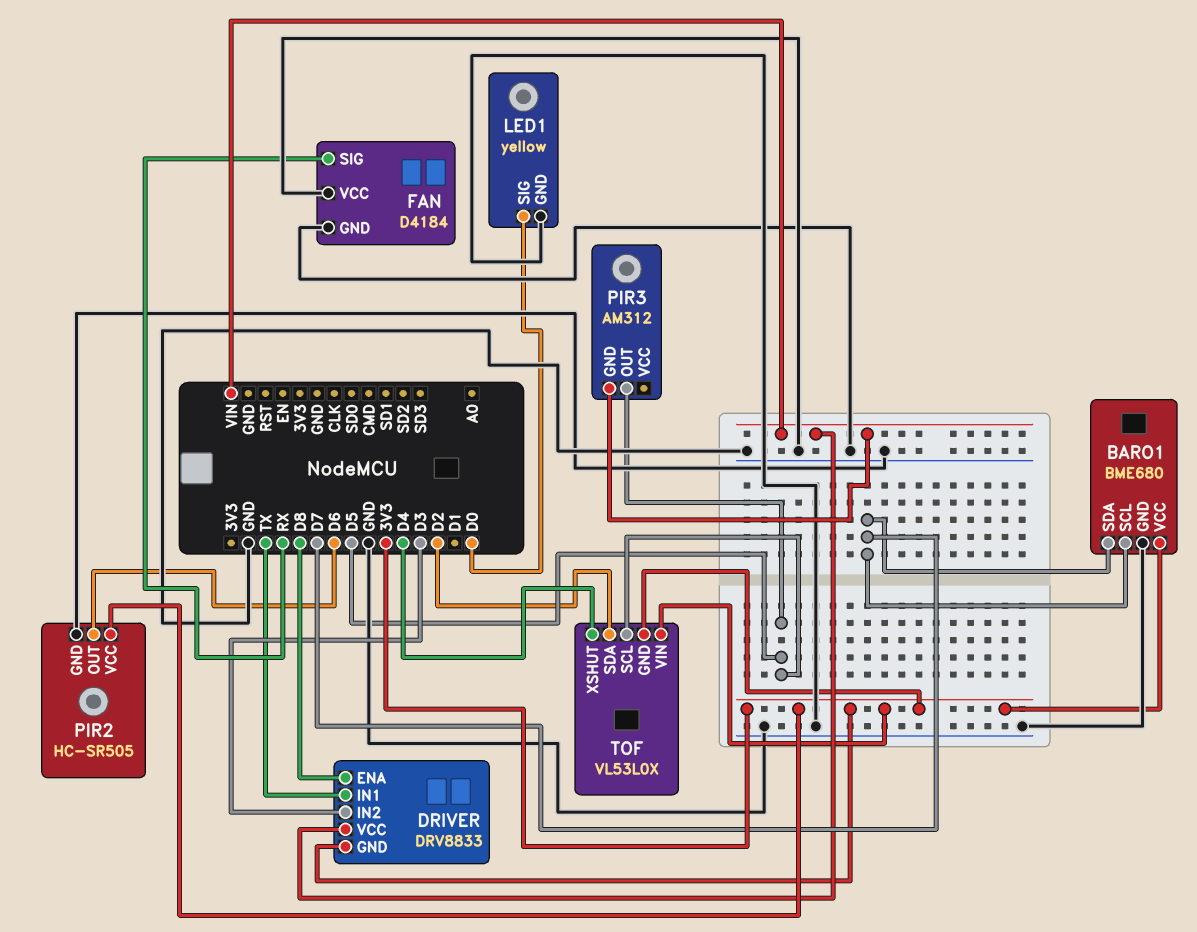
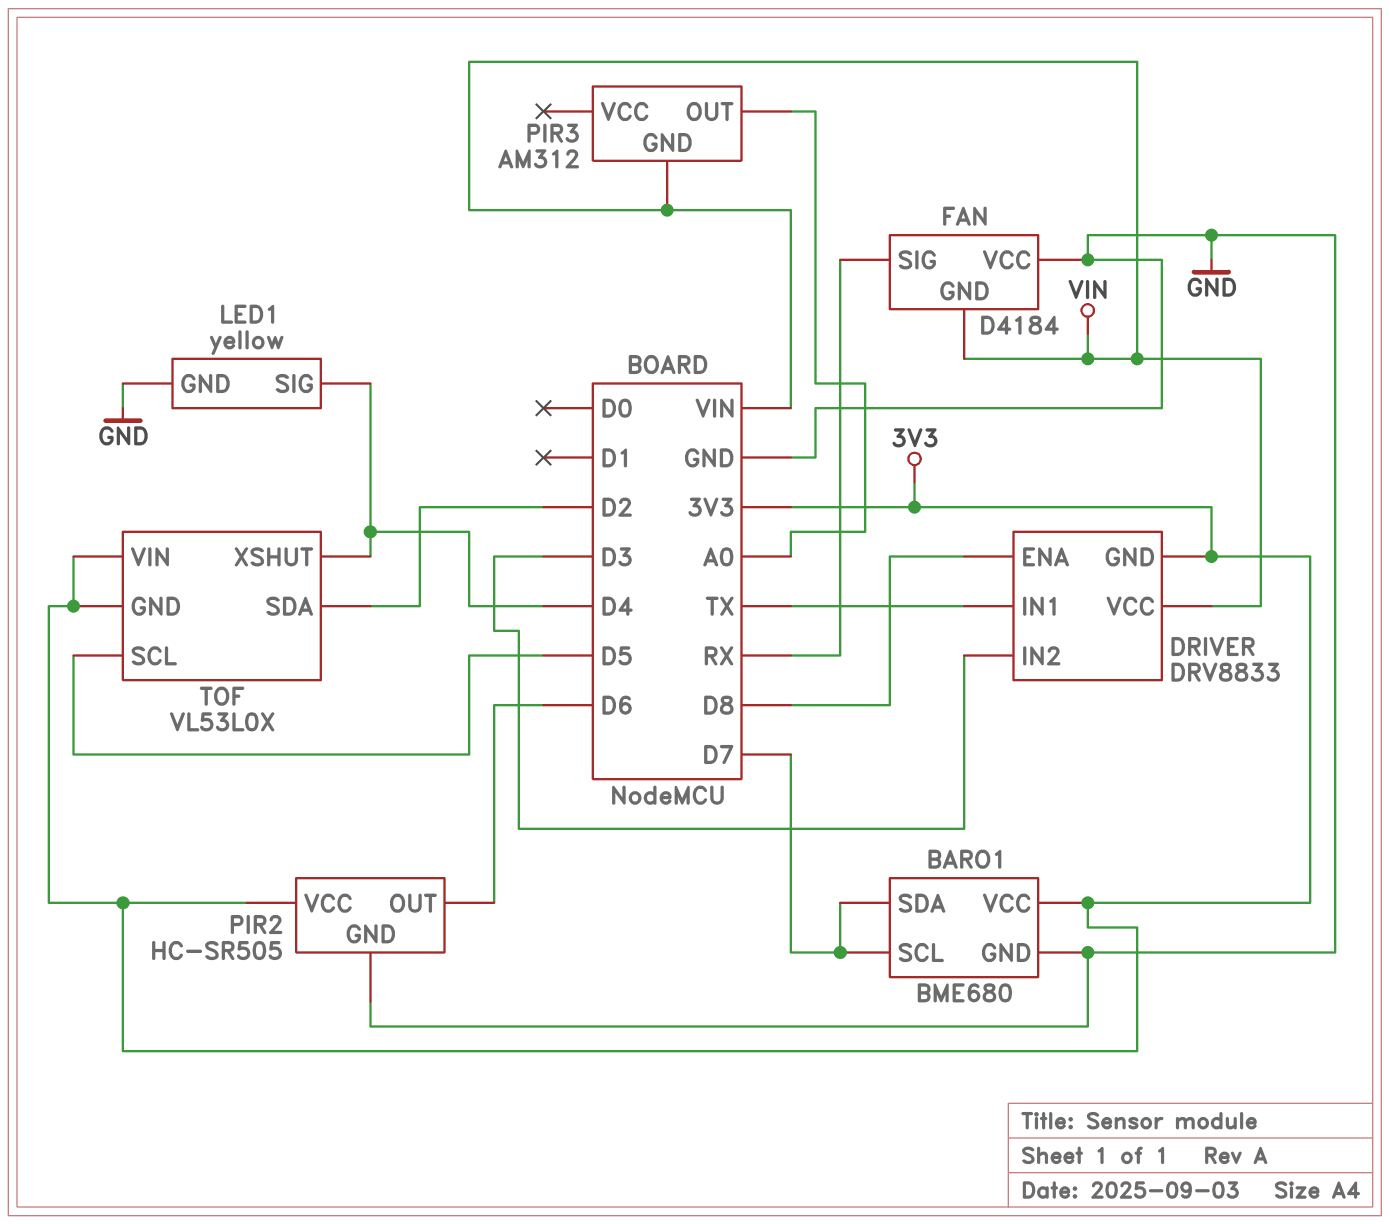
FAN pin GND: GND -> VIN
LED1 pin SIG: D0 -> D4
PIR3 pin OUT: D5 -> A0

